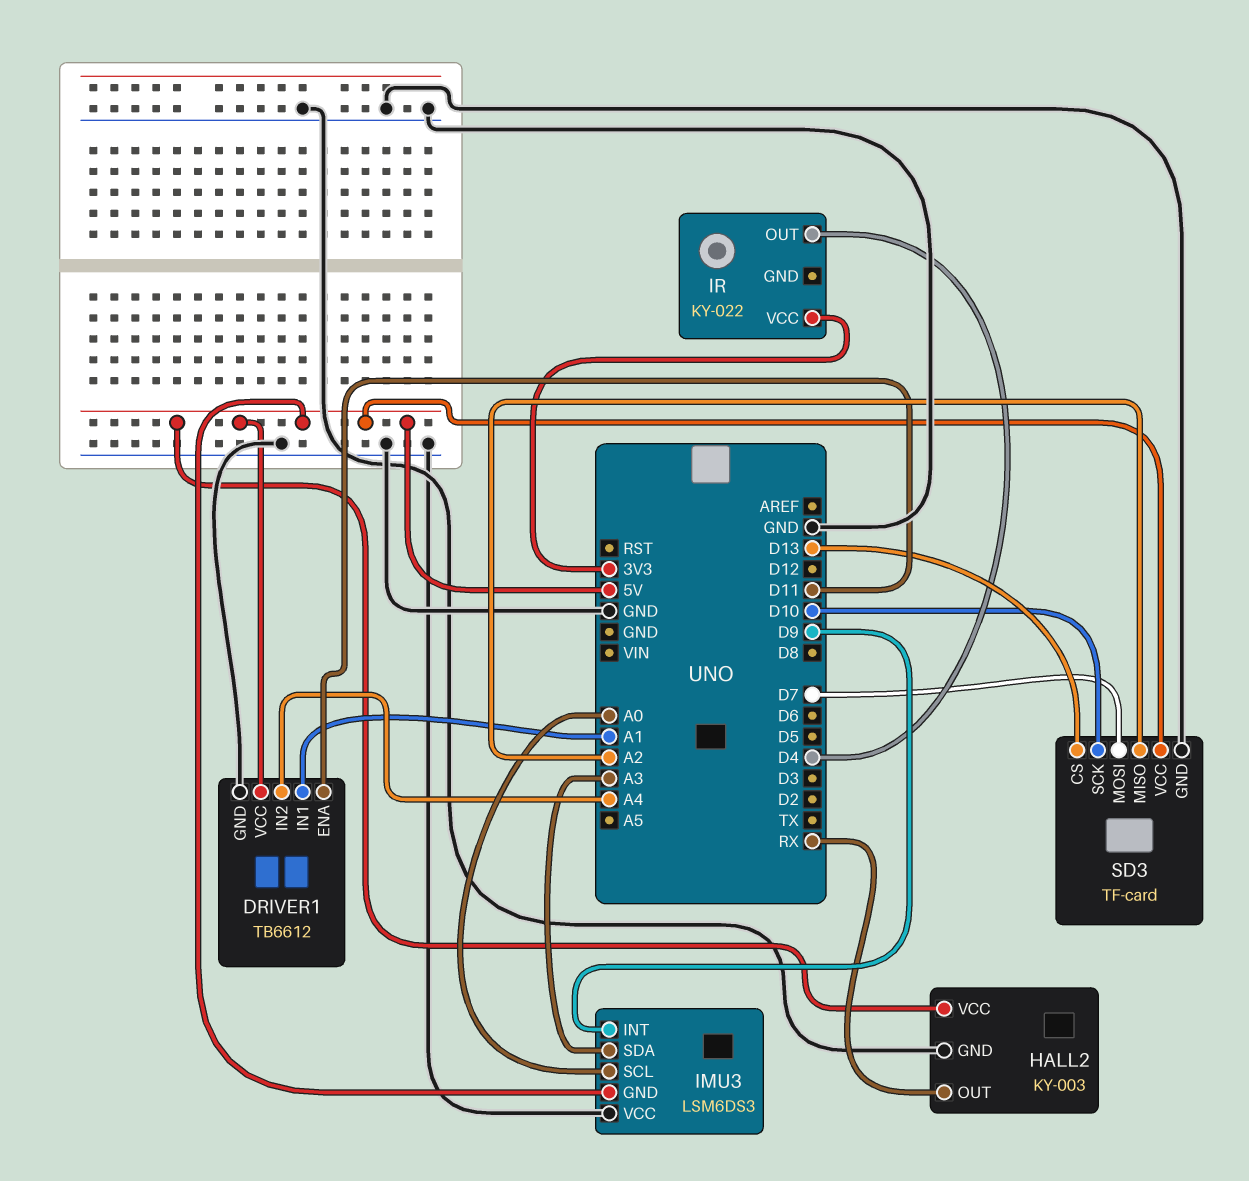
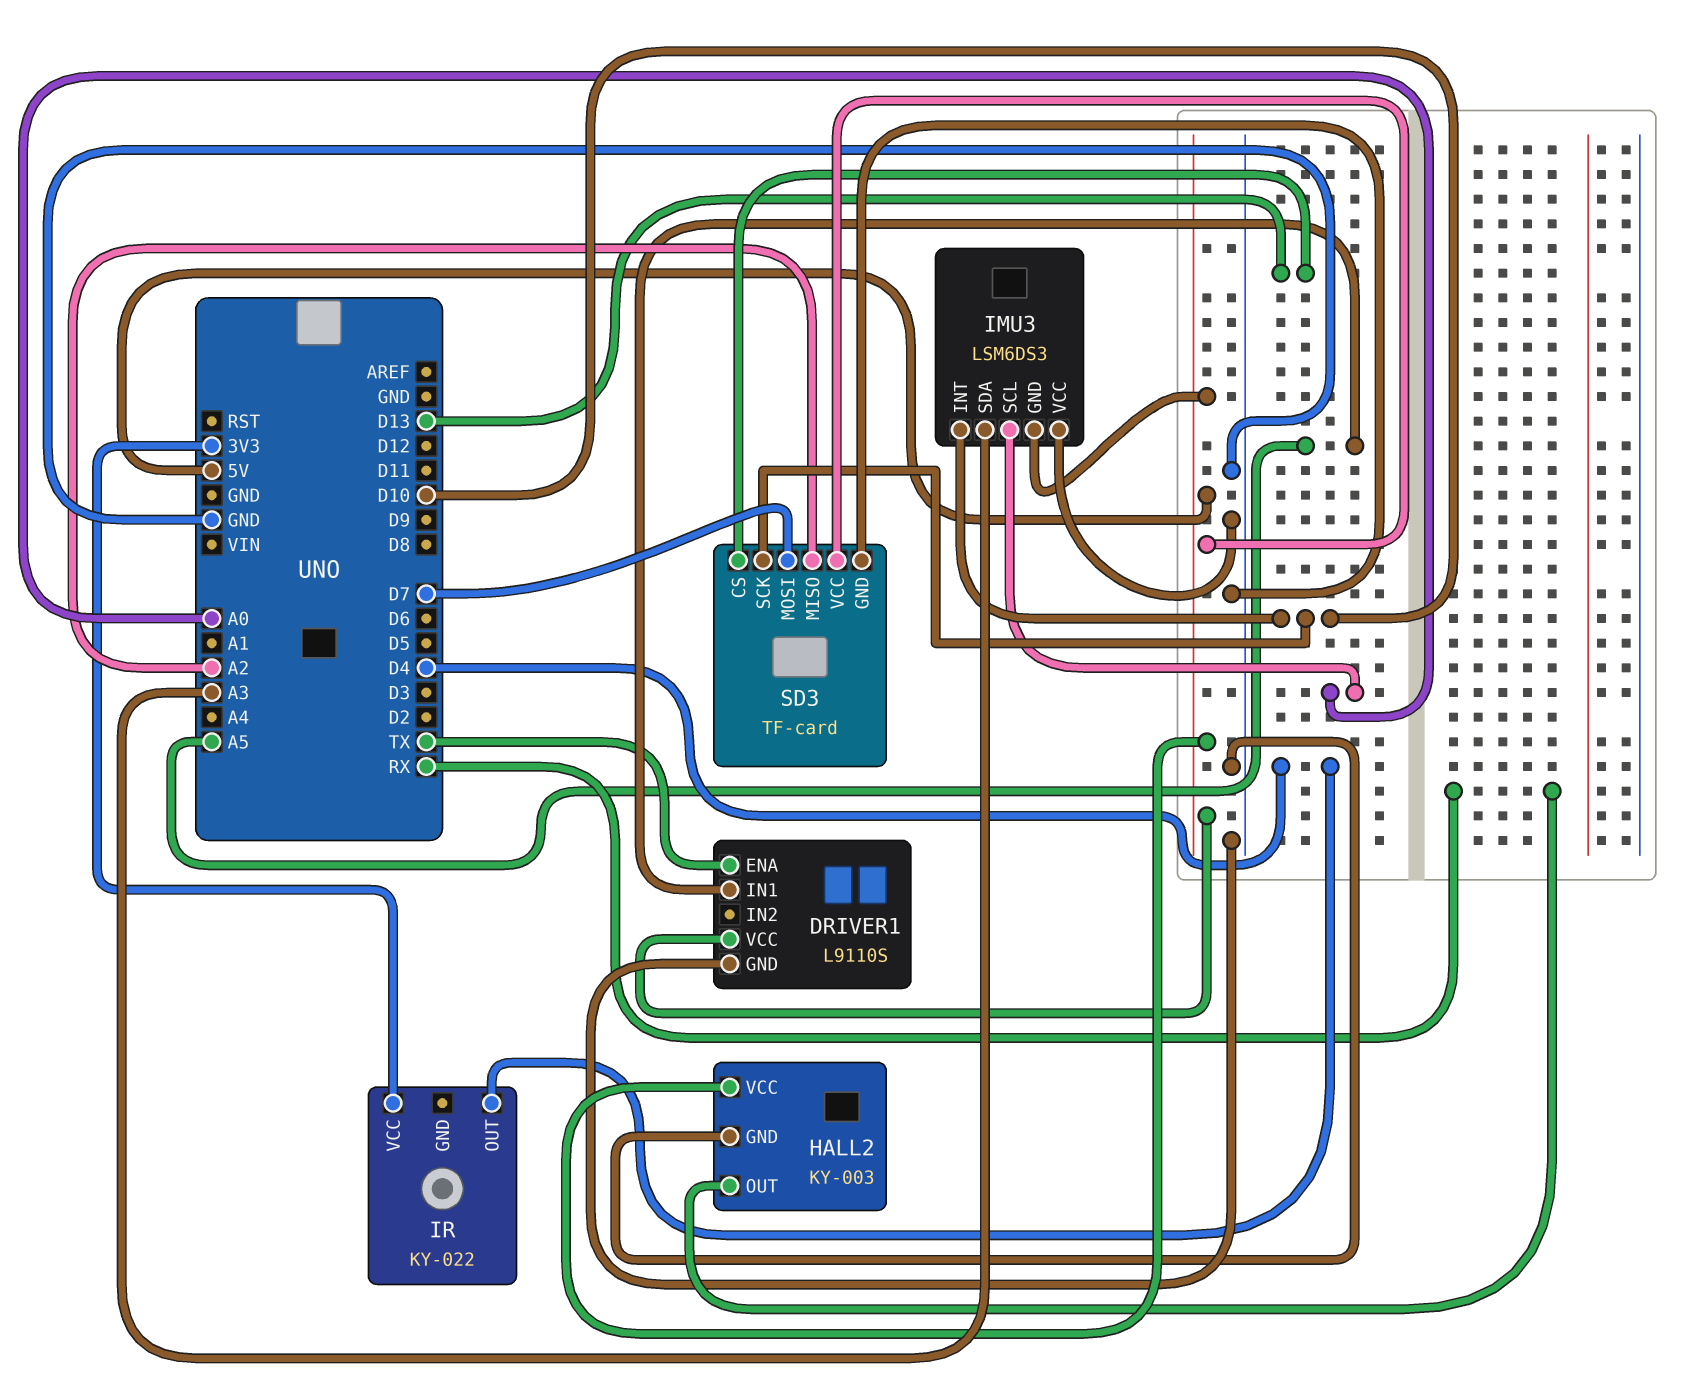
DRIVER1: TB6612 -> L9110S
DRIVER1 pin ENA: D11 -> TX
DRIVER1 pin IN1: A1 -> A5
DRIVER1 pin IN2: A4 -> none
IMU3 pin INT: D9 -> D10

